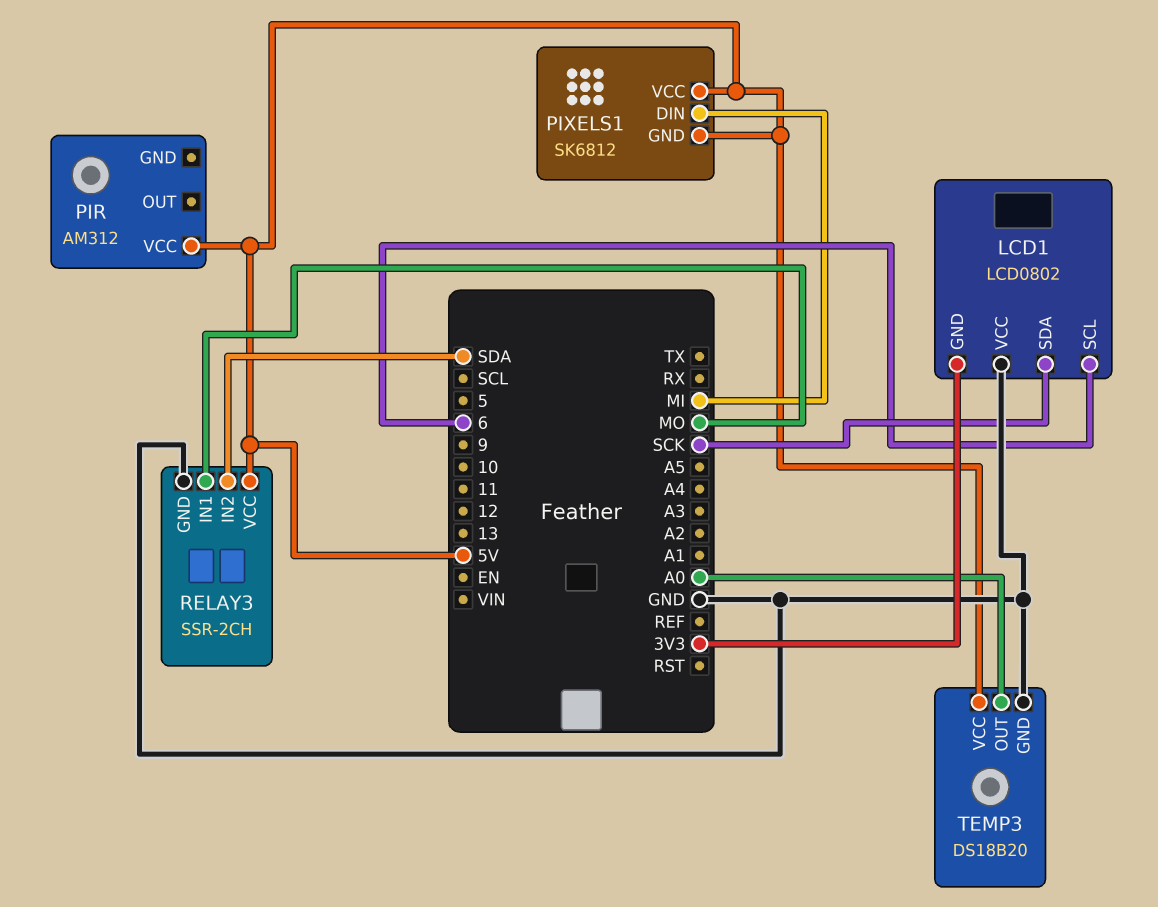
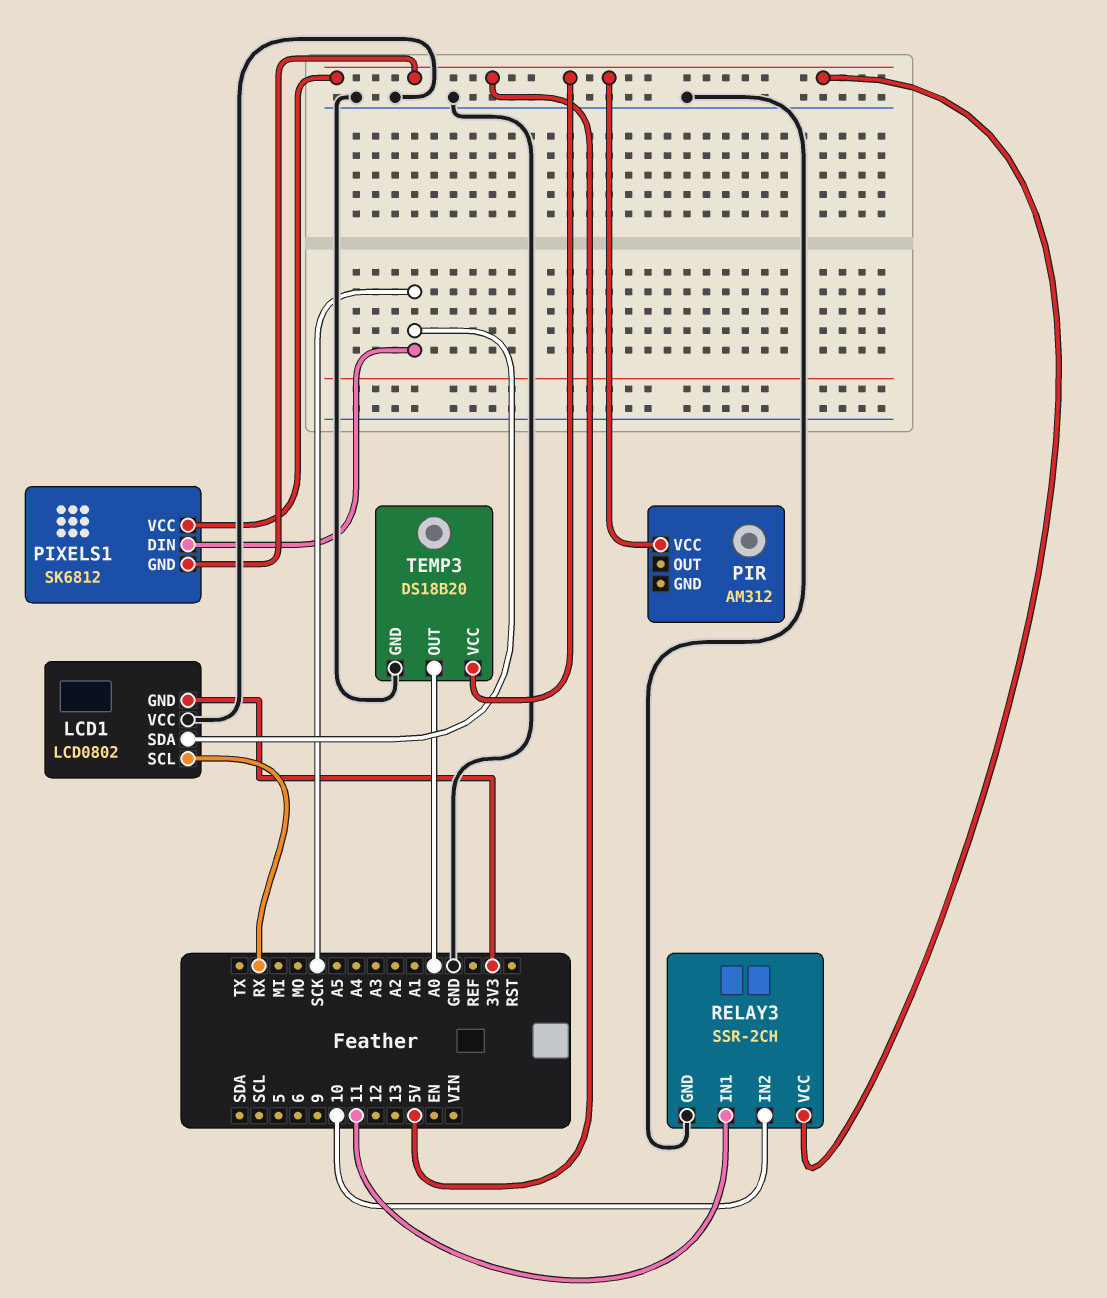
LCD1 pin SCL: 6 -> RX
PIXELS1 pin DIN: MI -> SCK
RELAY3 pin IN1: MO -> 11
RELAY3 pin IN2: SDA -> 10

